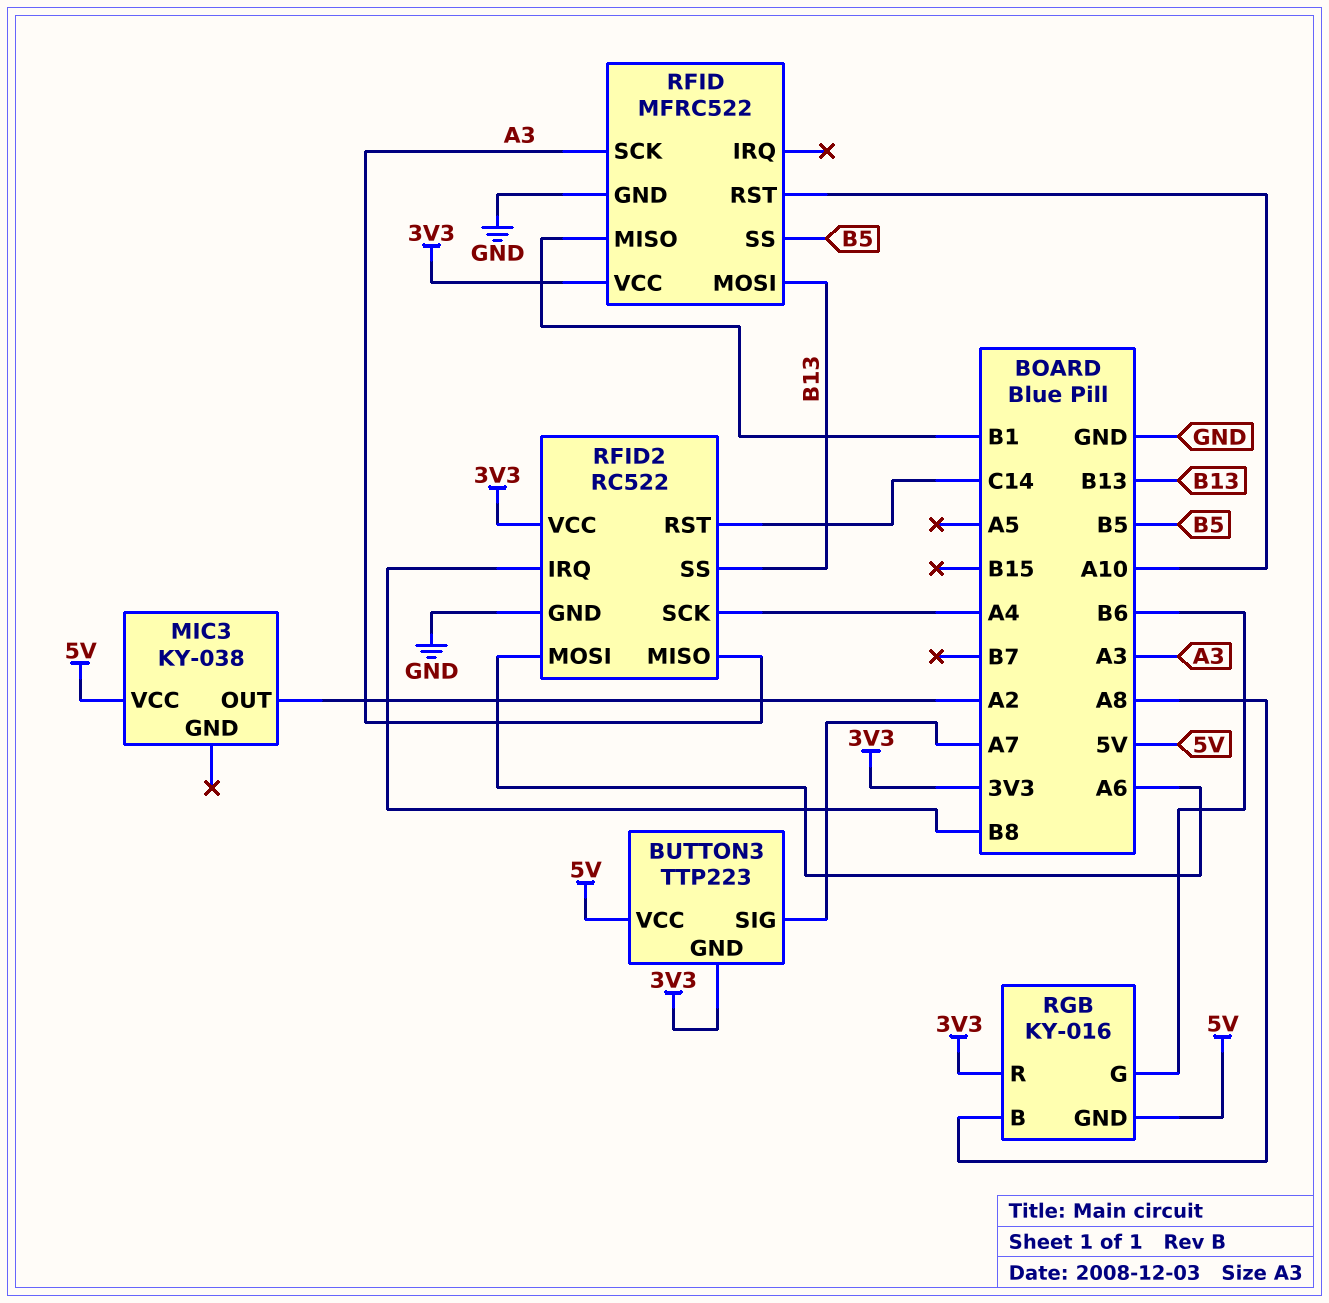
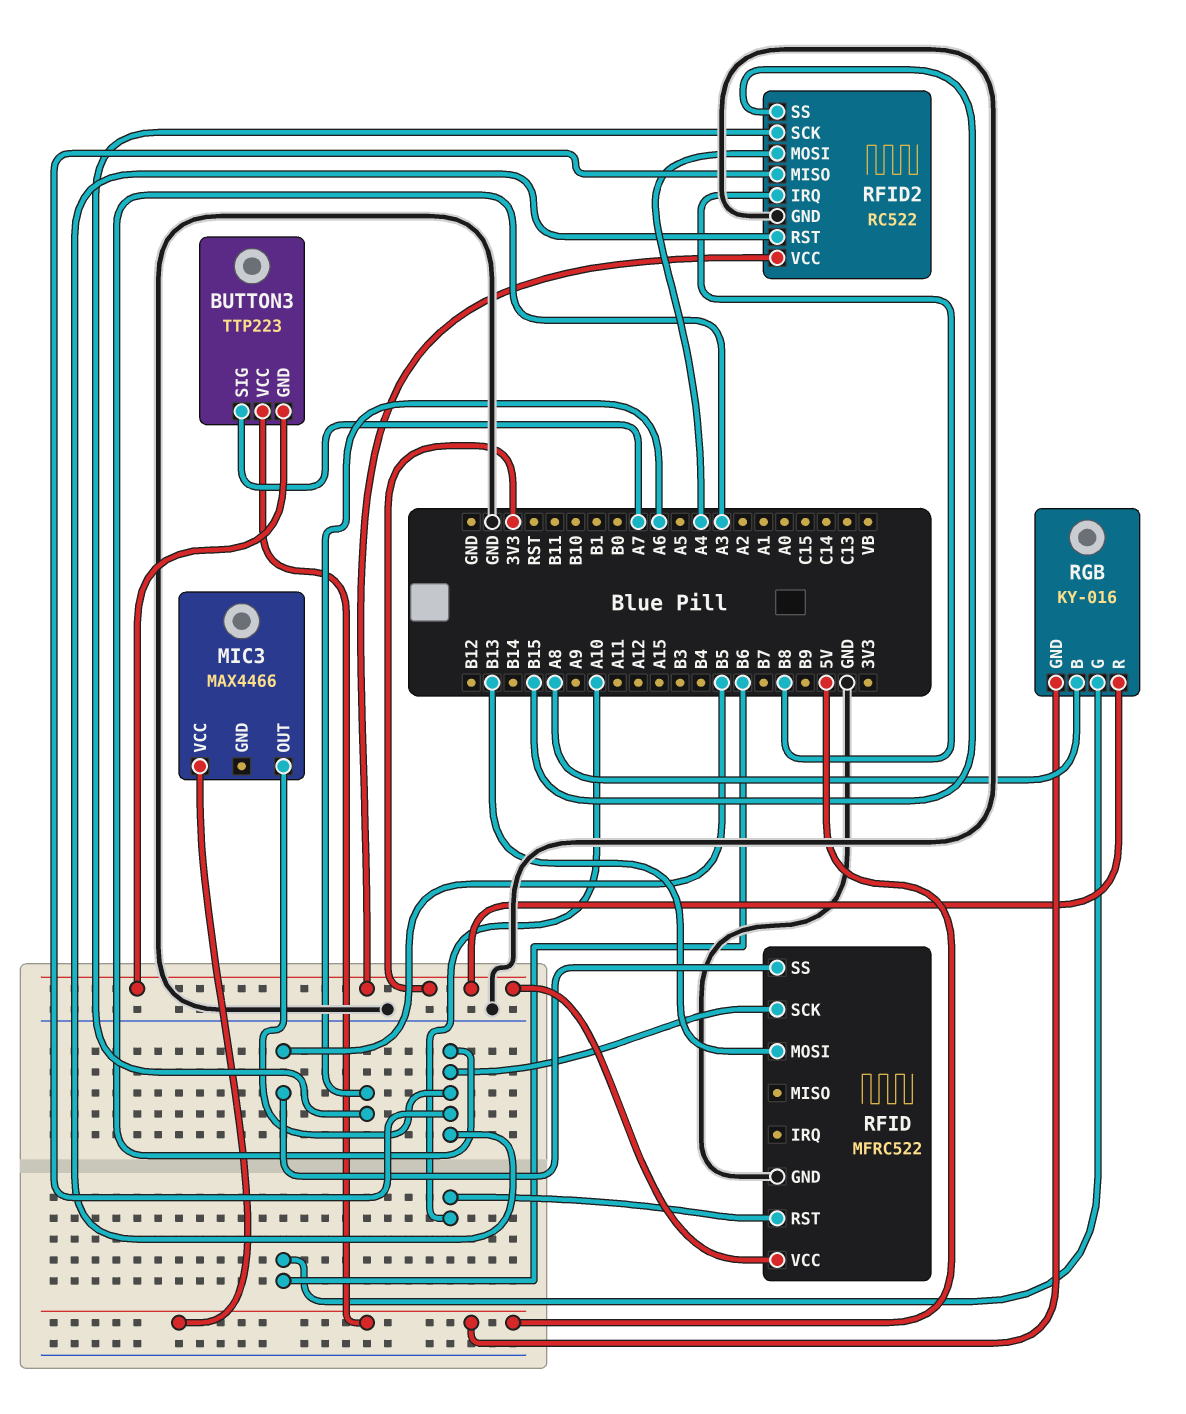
MIC3: KY-038 -> MAX4466
MIC3 pin OUT: A2 -> A3
RFID pin MISO: B1 -> none
RFID2 pin MOSI: A6 -> A4
RFID2 pin RST: C14 -> A3
RFID2 pin SCK: A4 -> A6
RFID2 pin SS: B13 -> B15

